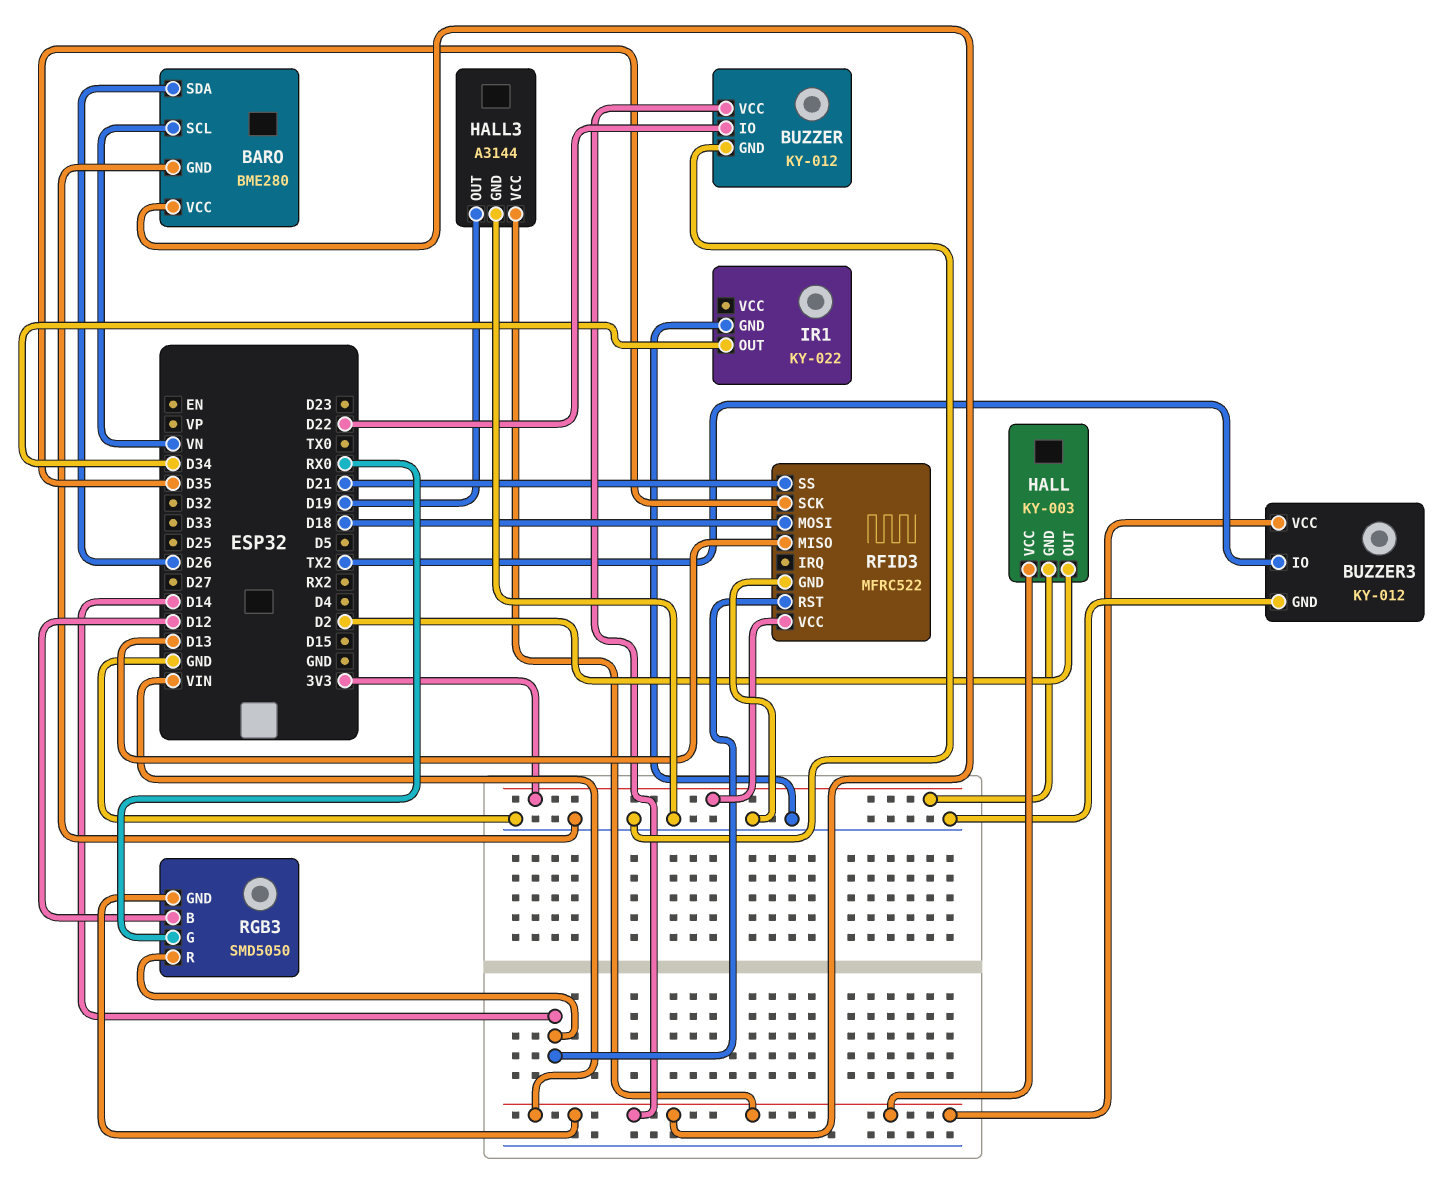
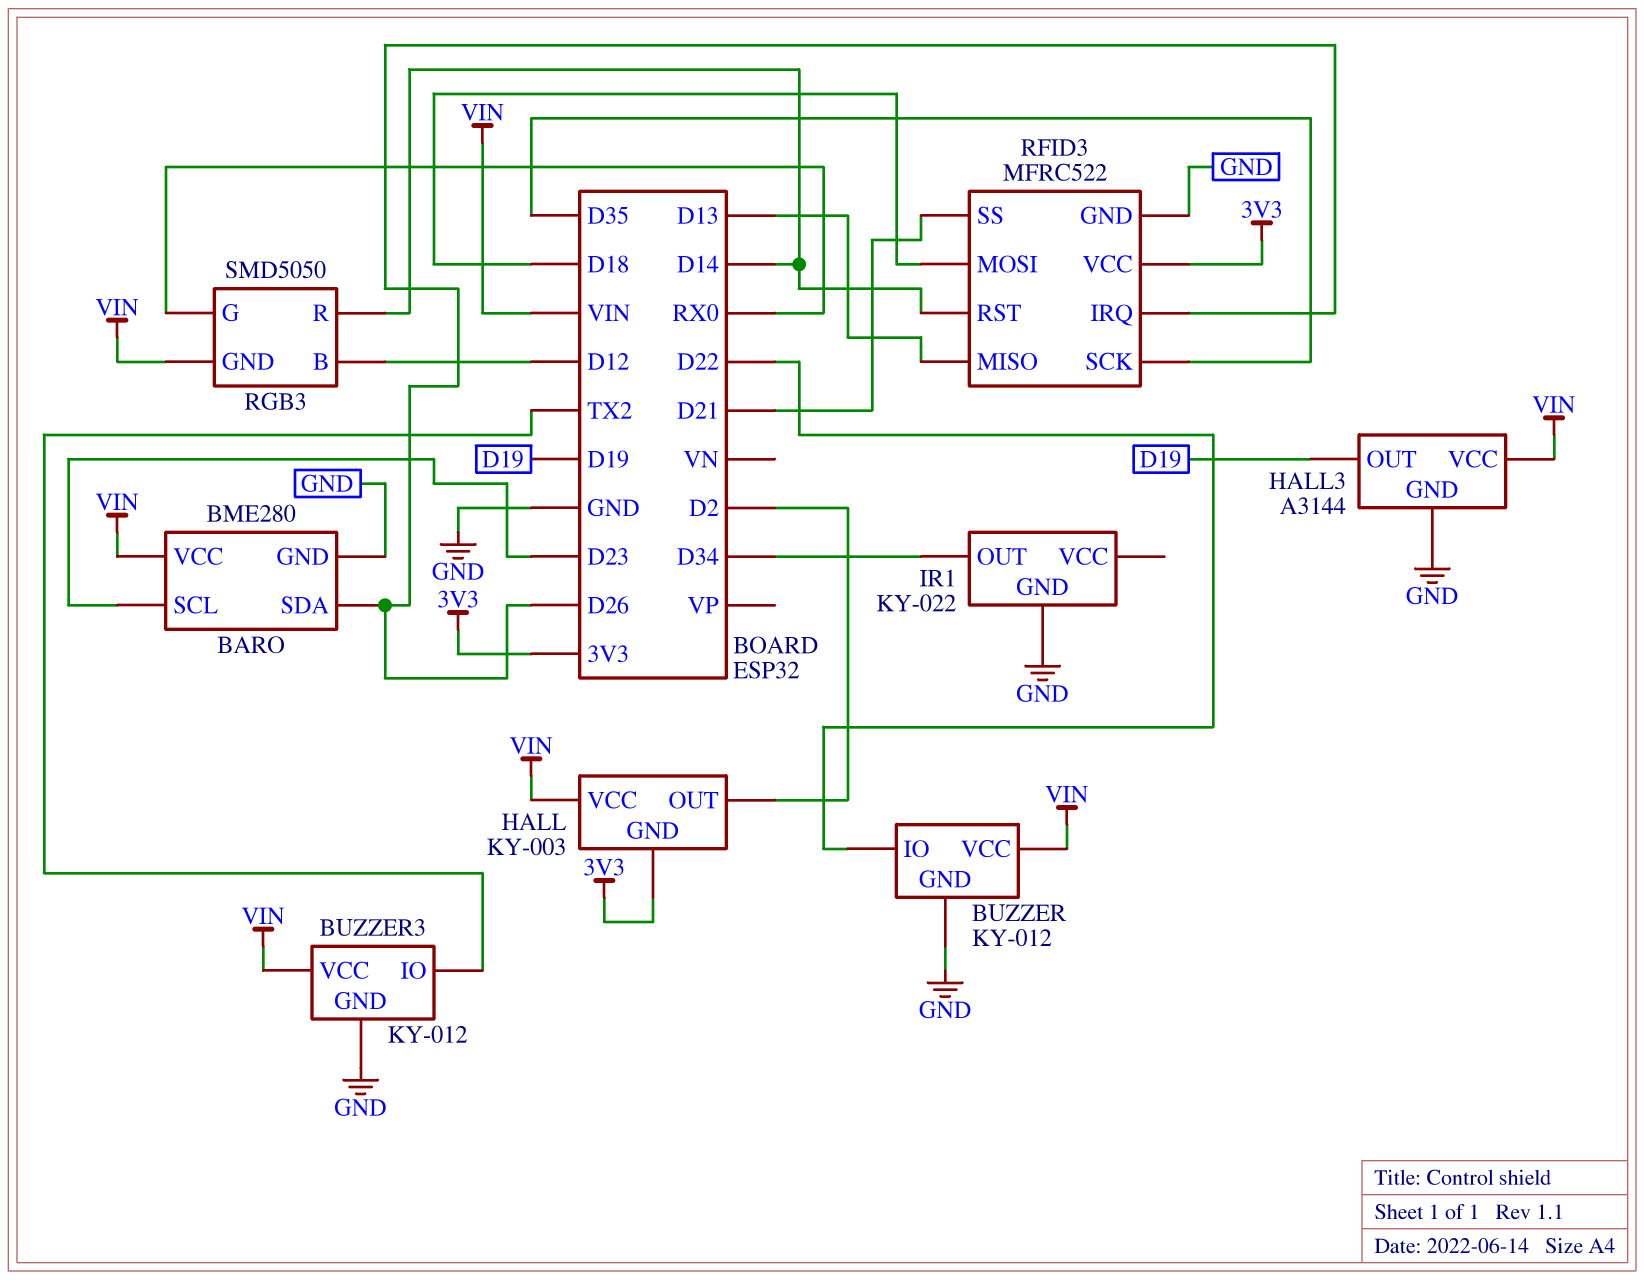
BARO pin SCL: VN -> D23
RFID3 pin IRQ: none -> D26

